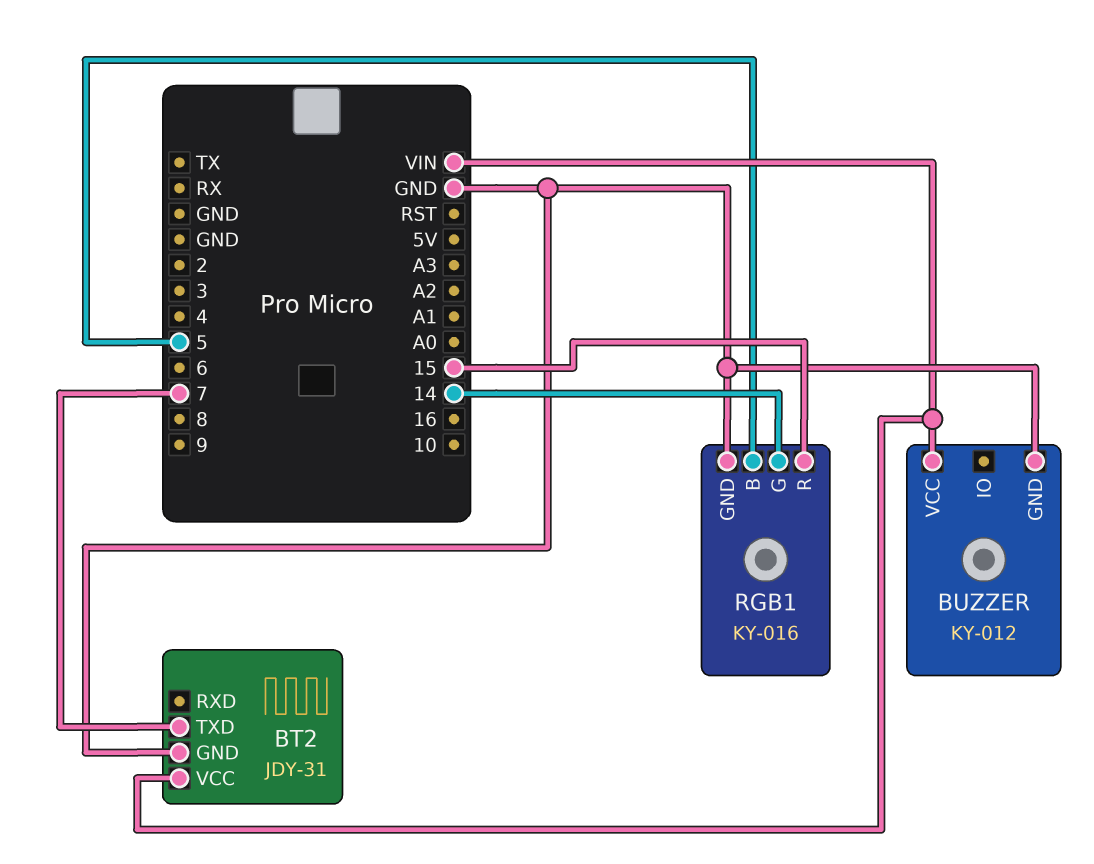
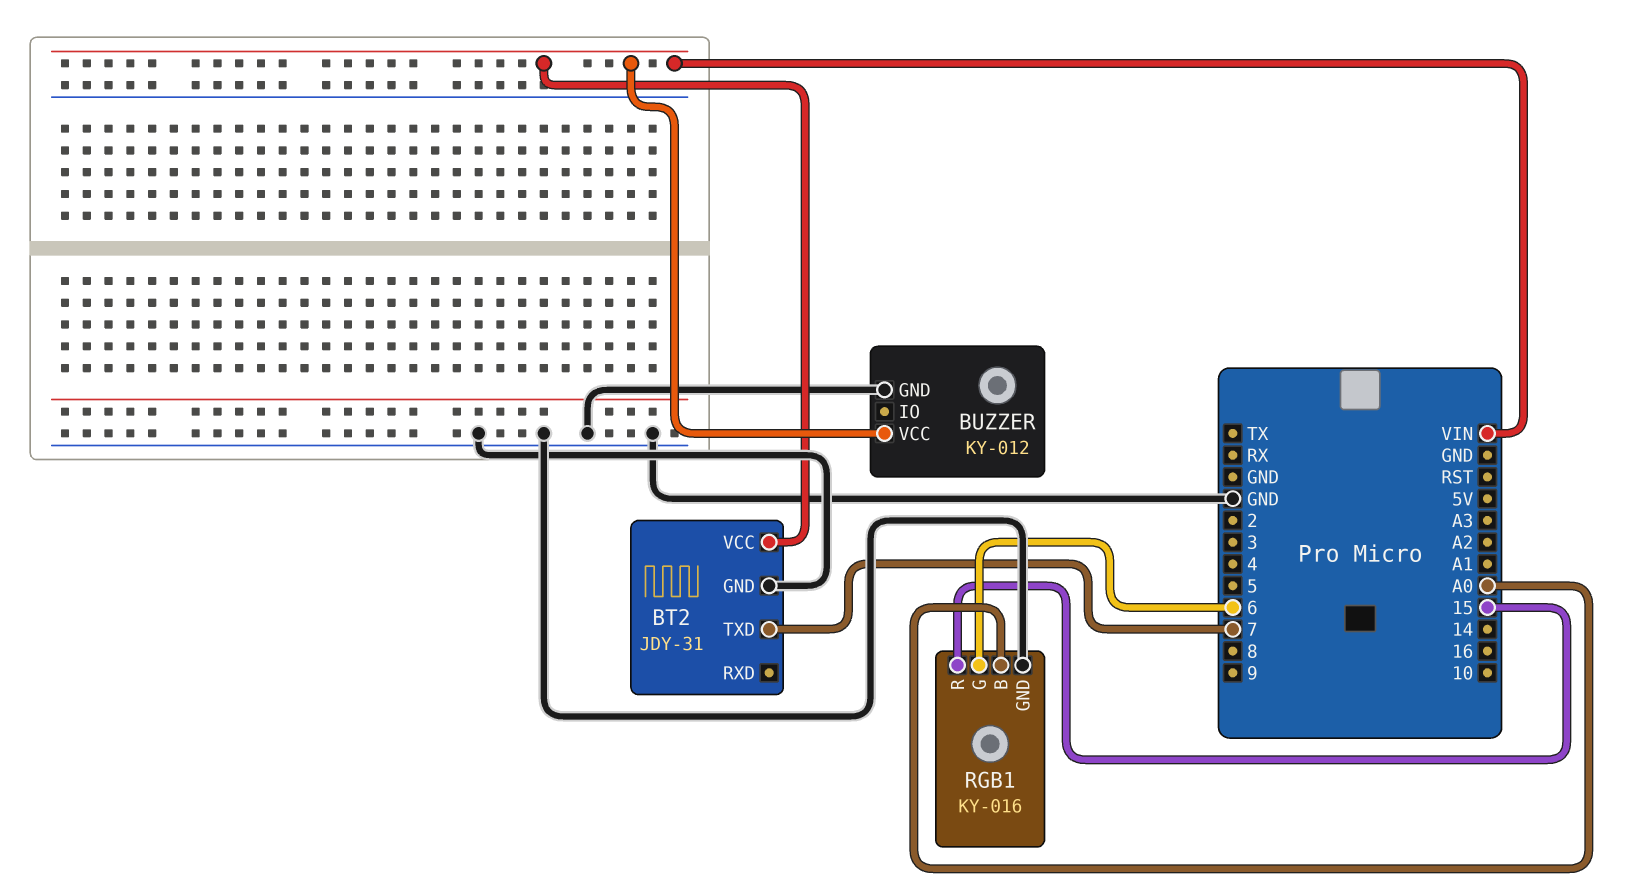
RGB1 pin B: 5 -> A0
RGB1 pin G: 14 -> 6

